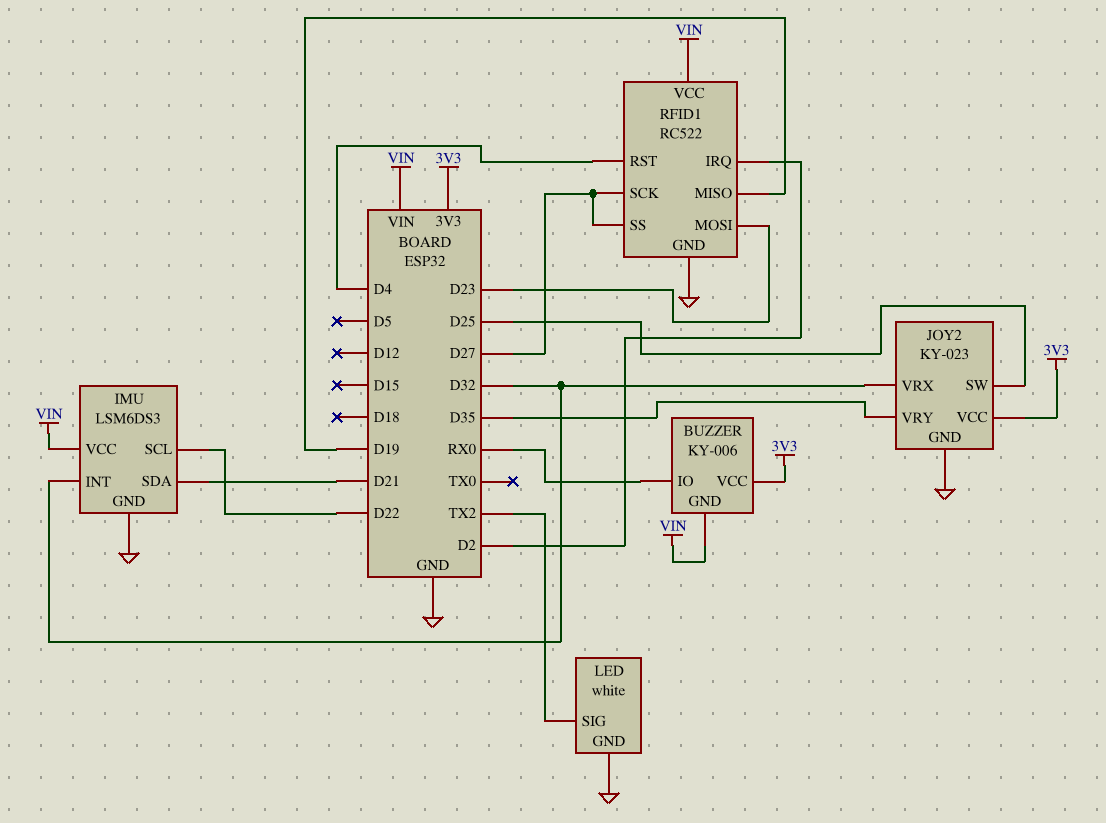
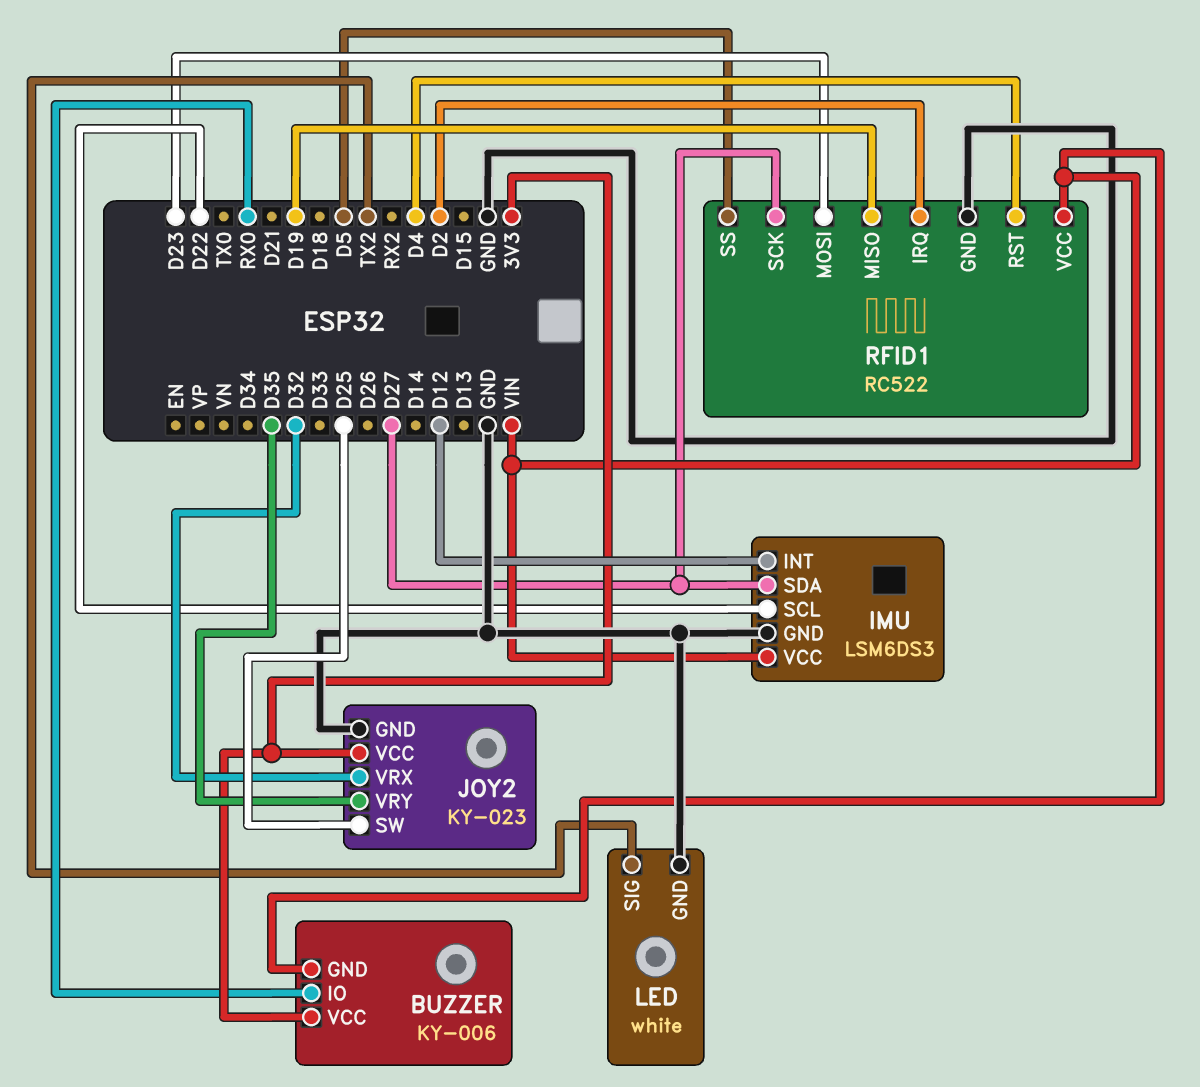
IMU pin INT: D32 -> D12
IMU pin SDA: D21 -> D27
RFID1 pin SS: D27 -> D5

